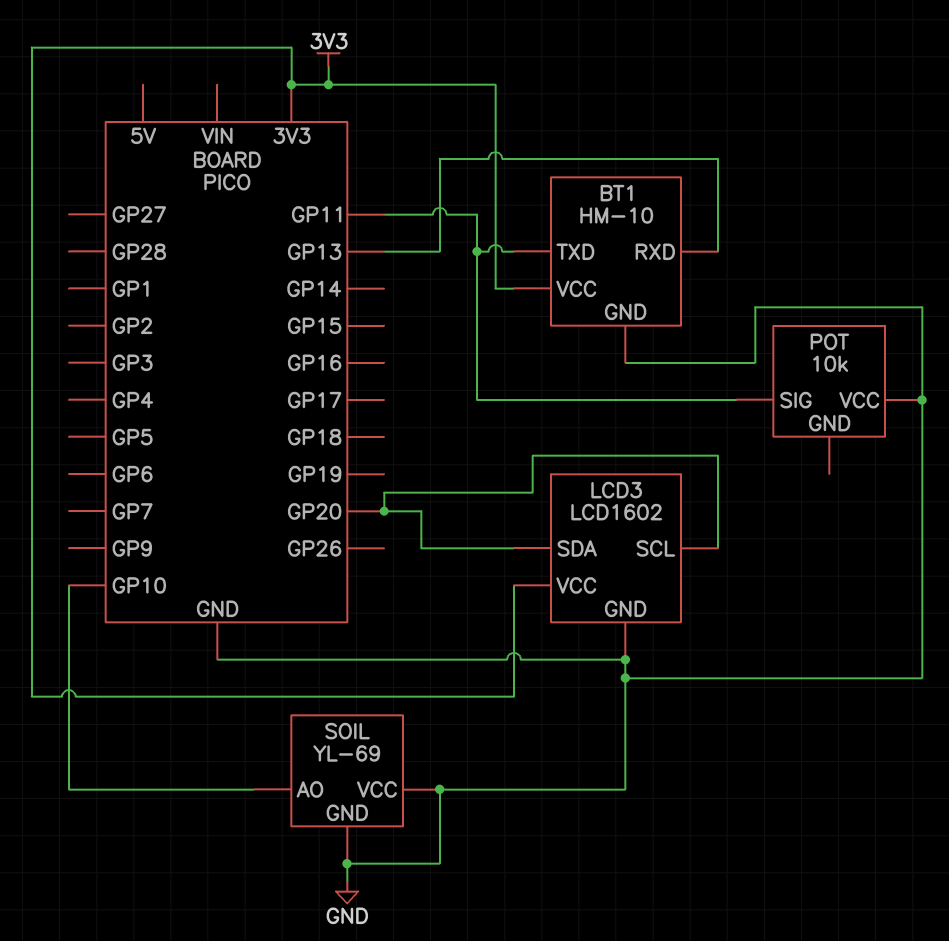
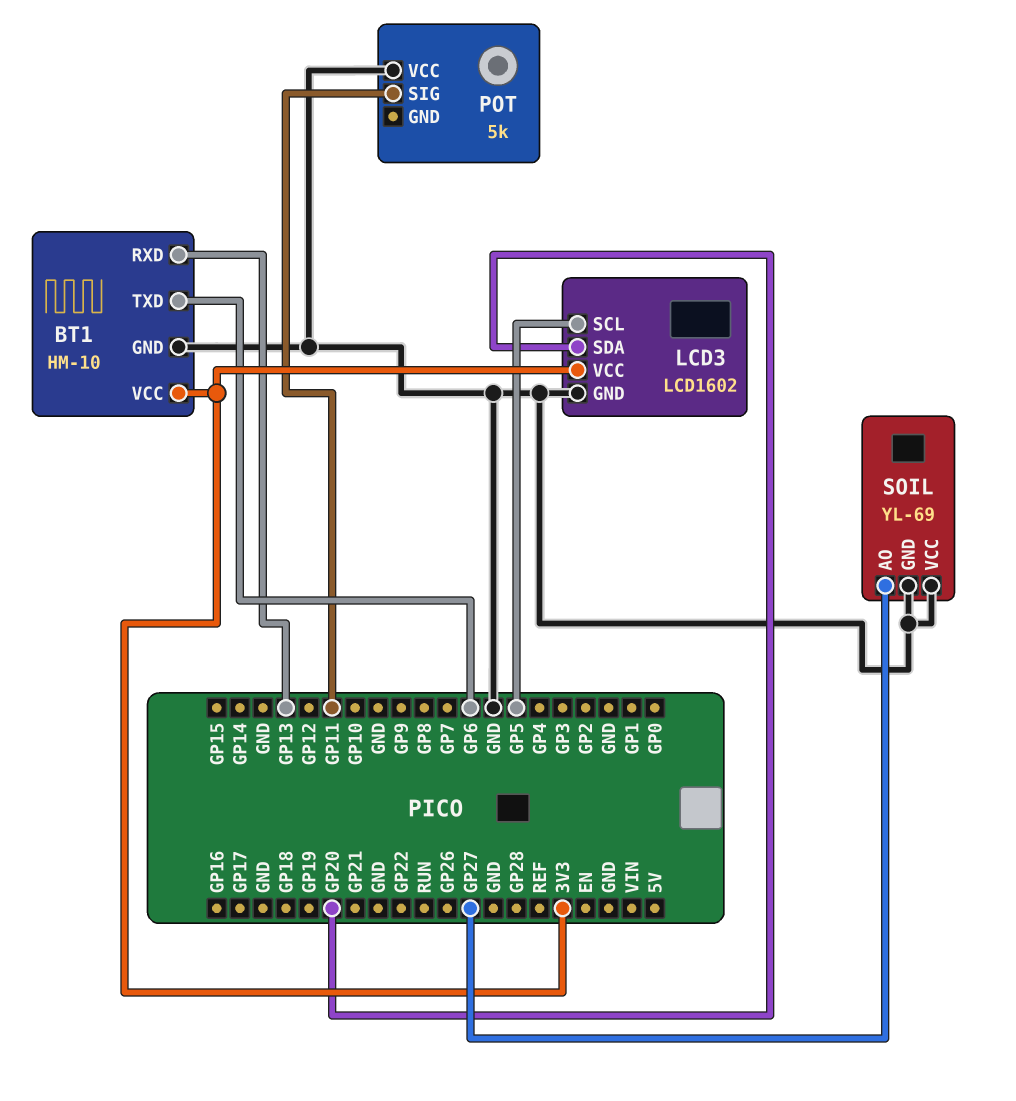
BT1 pin TXD: GP11 -> GP6
LCD3 pin SCL: GP20 -> GP5
POT: 10k -> 5k
SOIL pin AO: GP10 -> GP27

